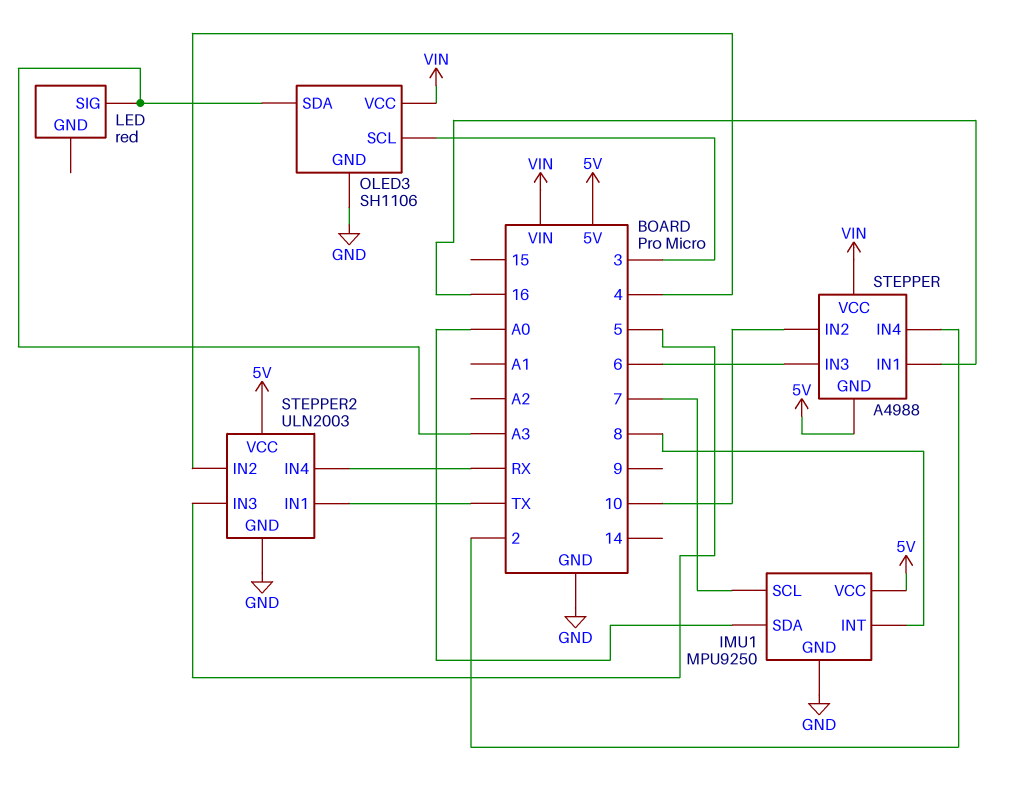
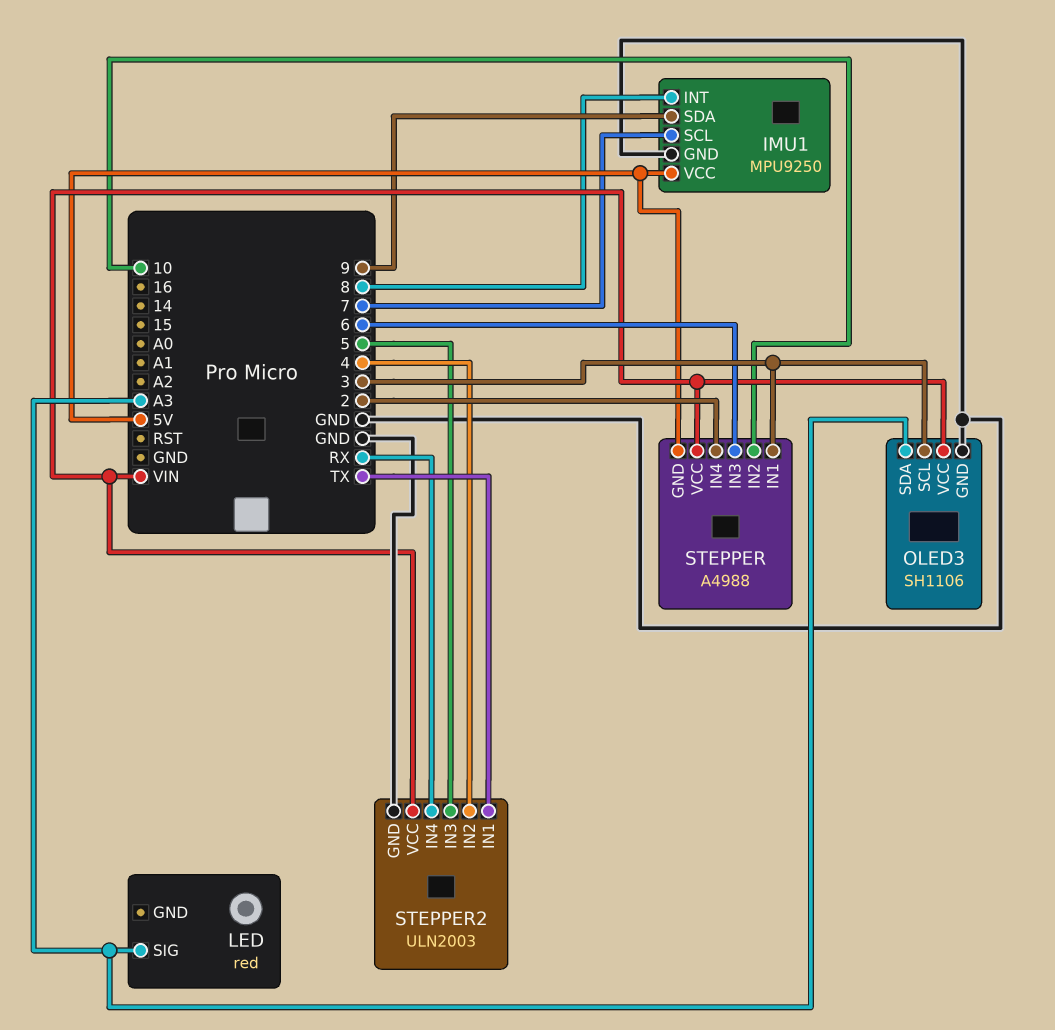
IMU1 pin SDA: A0 -> 9
STEPPER pin IN1: 16 -> 3
STEPPER2 pin VCC: 5V -> VIN

